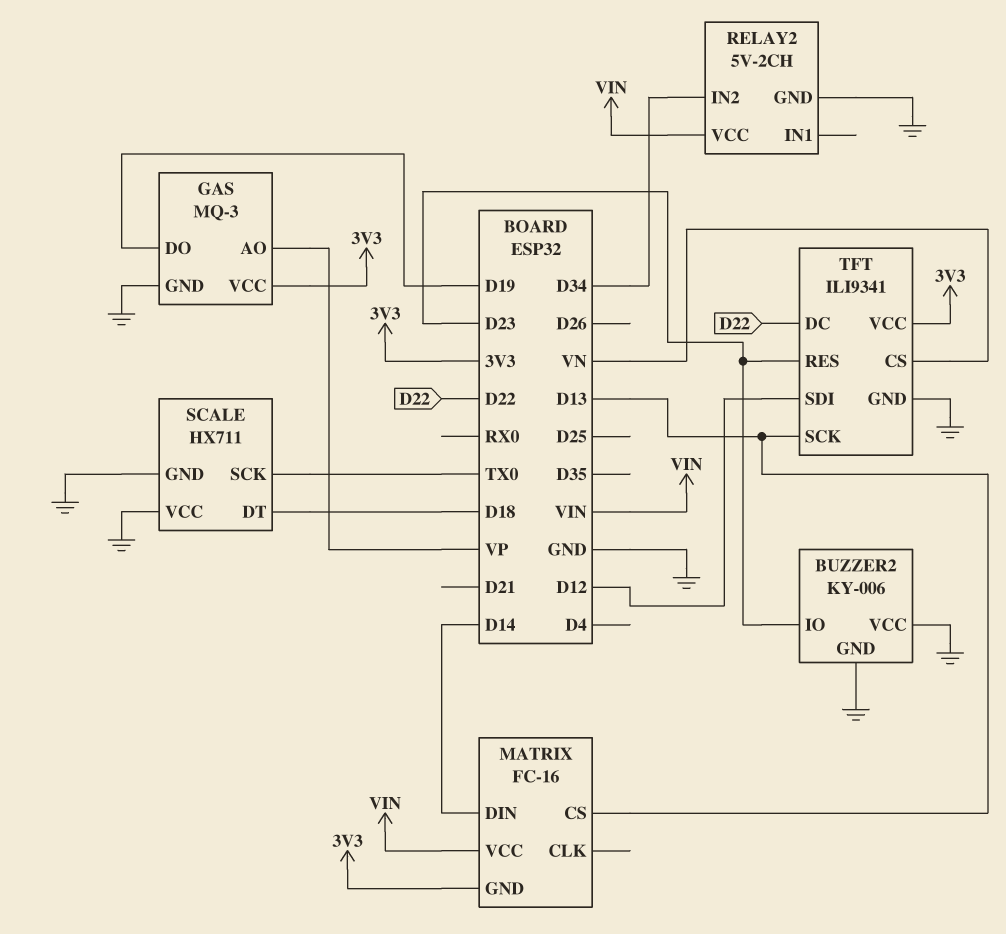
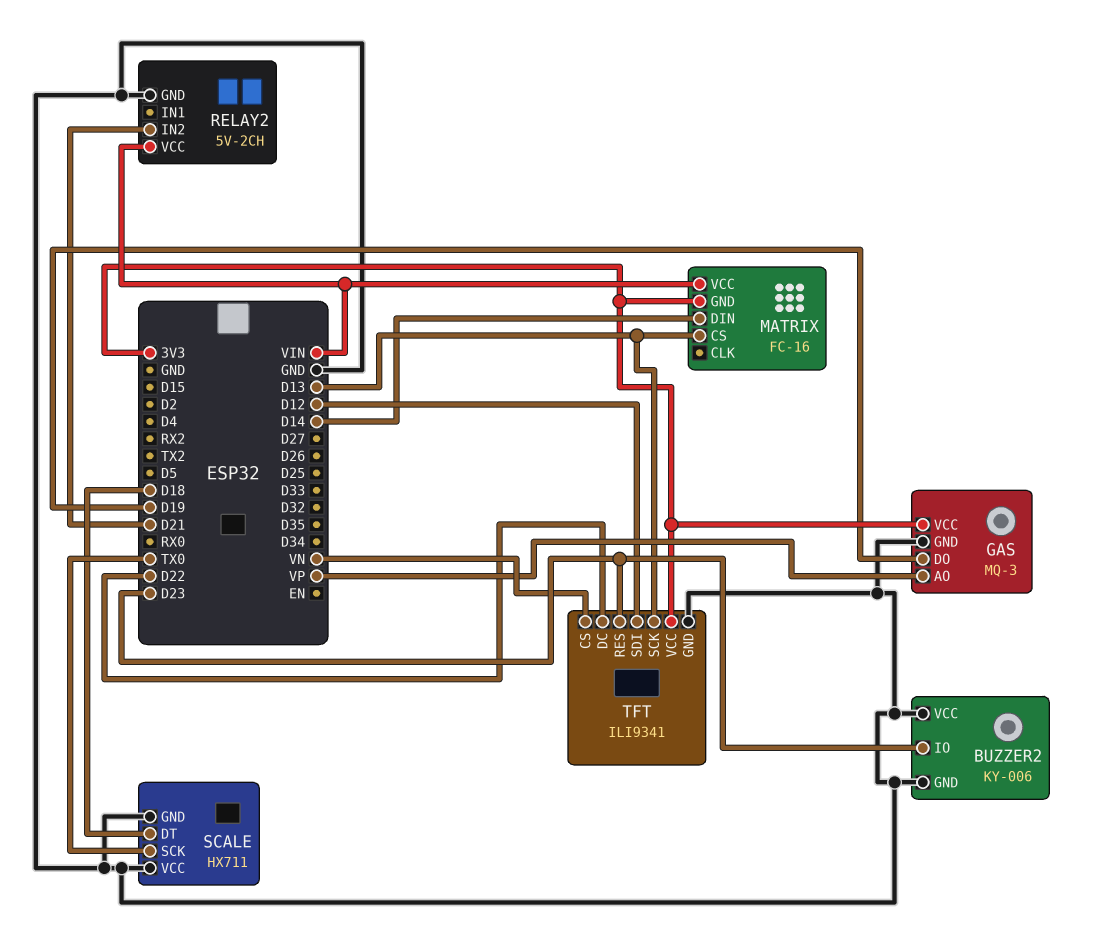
RELAY2 pin IN2: D34 -> D21

